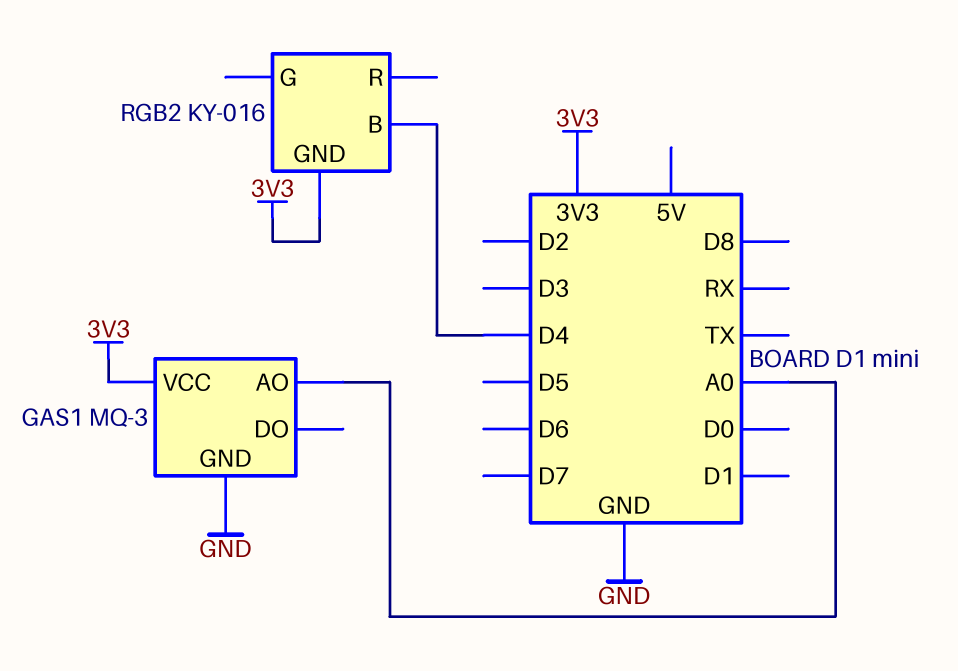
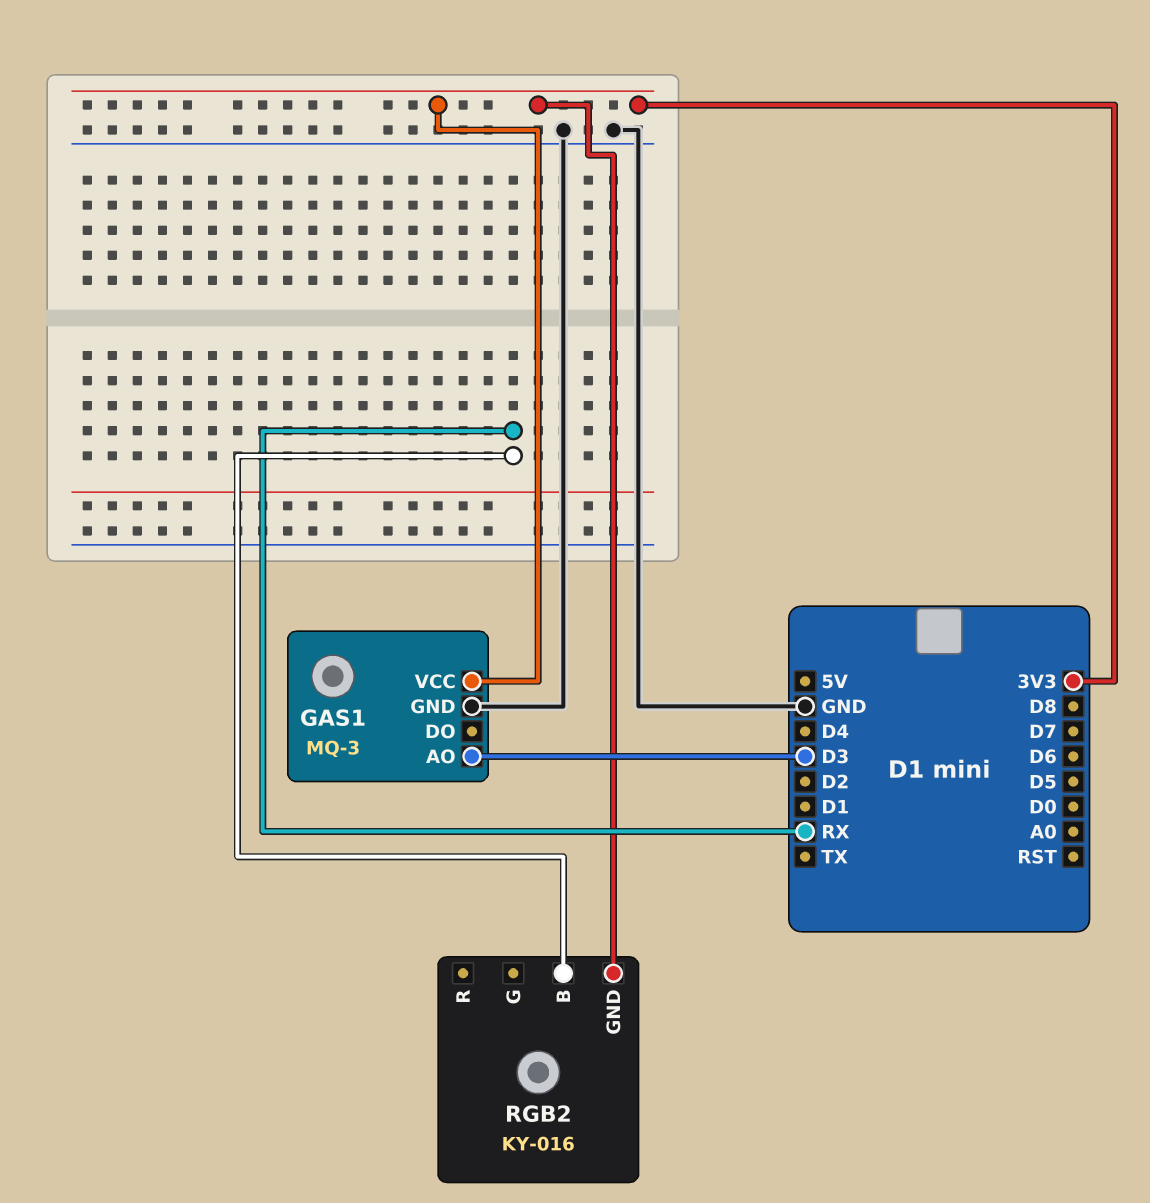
GAS1 pin AO: A0 -> D3
RGB2 pin B: D4 -> RX

